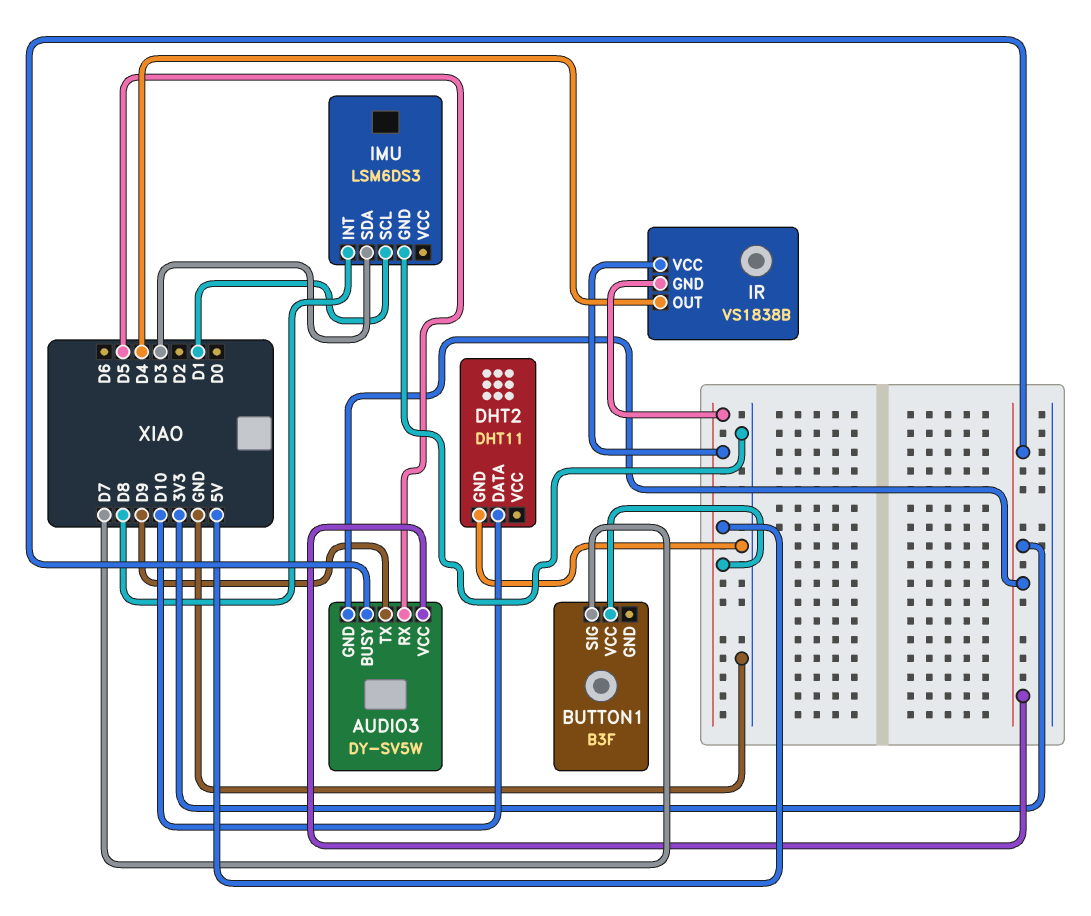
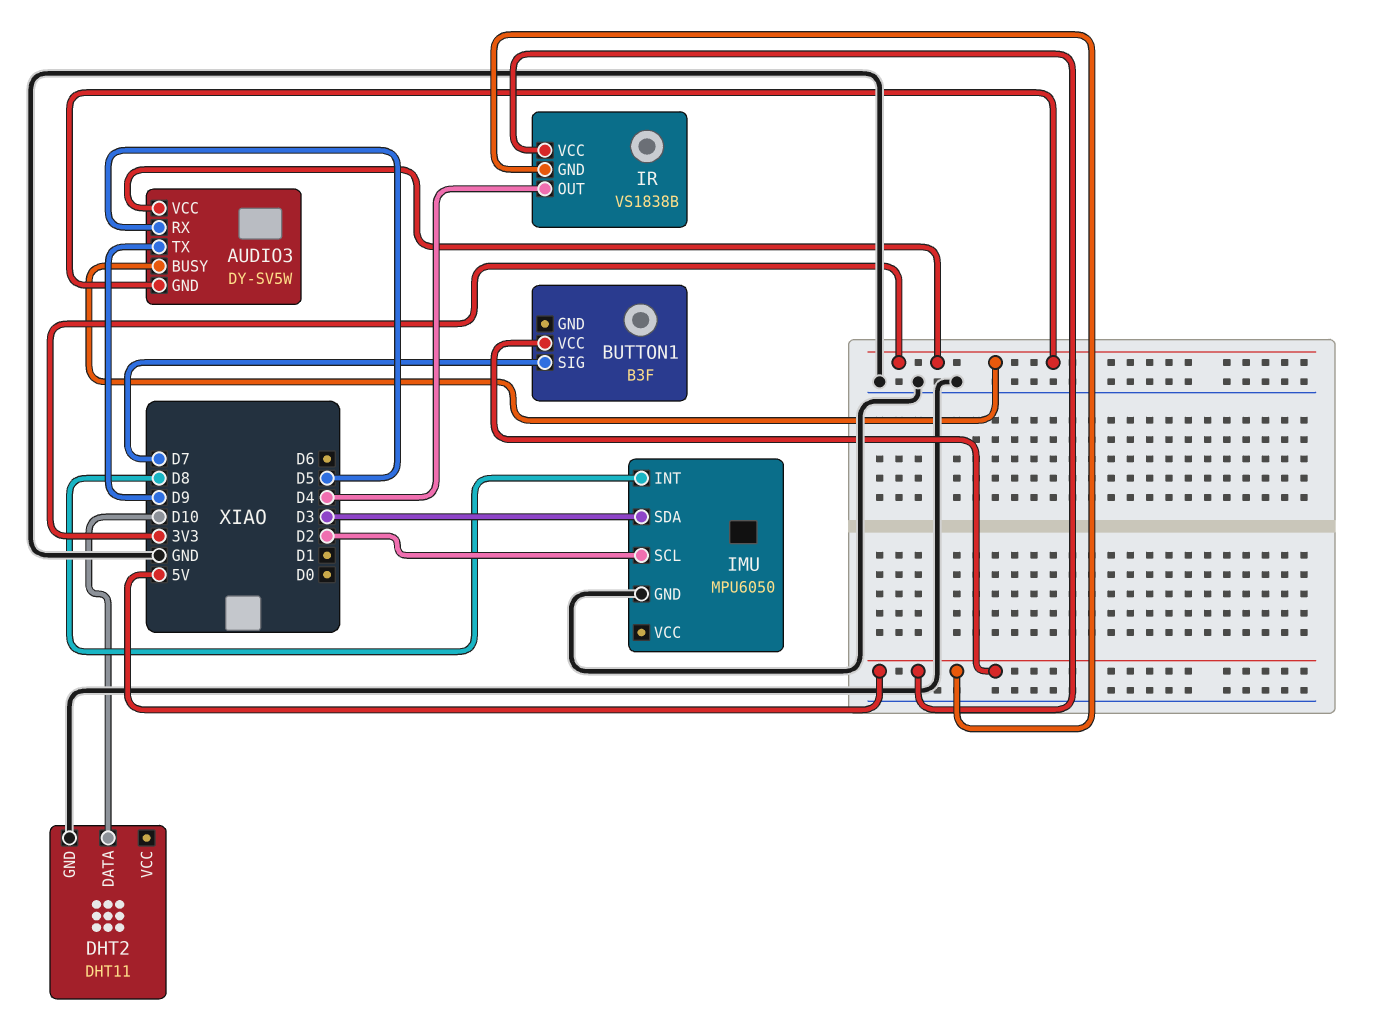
IMU: LSM6DS3 -> MPU6050
IMU pin SCL: D1 -> D2

